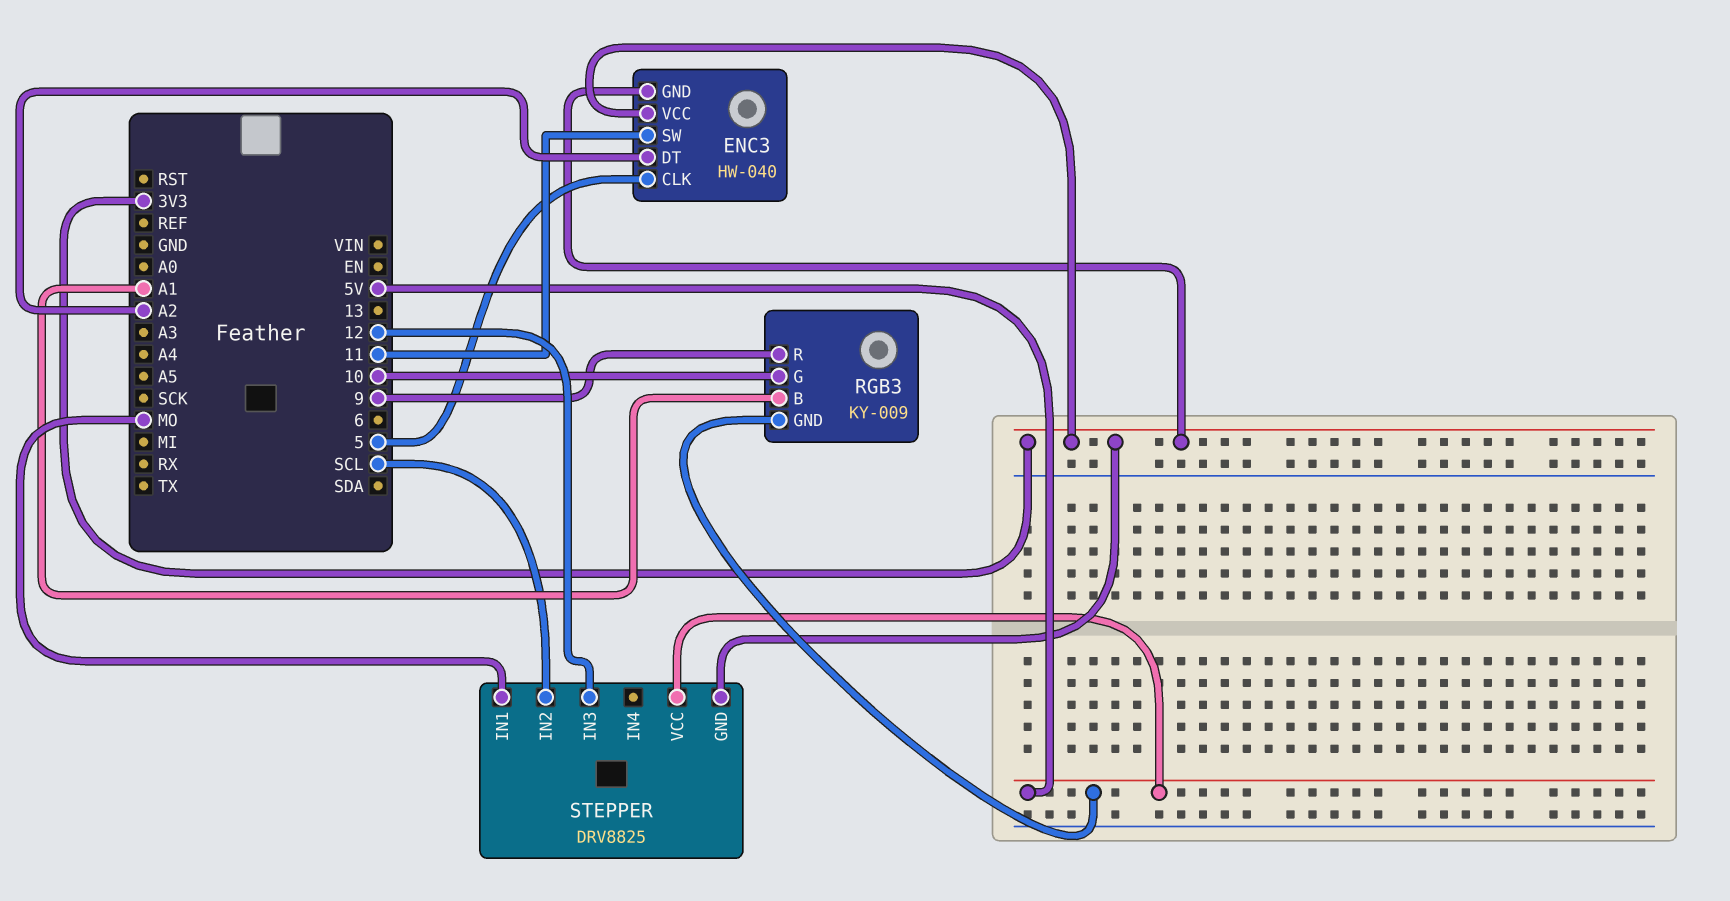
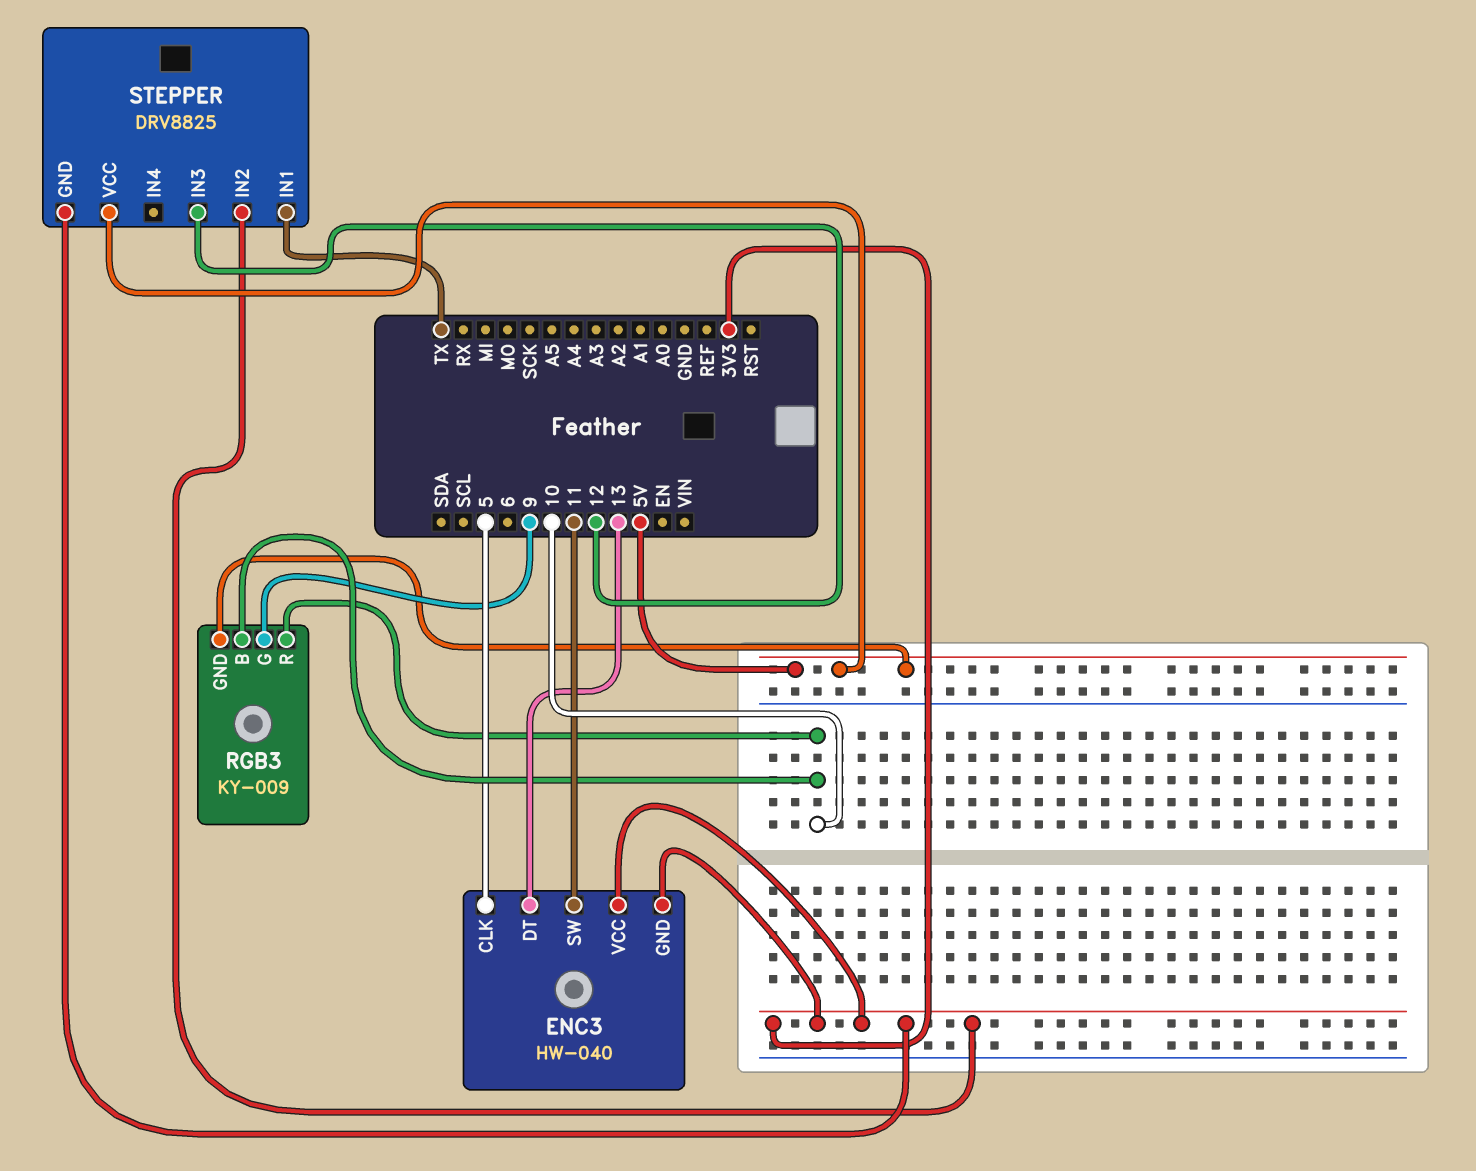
ENC3 pin DT: A2 -> 13
RGB3 pin B: A1 -> 10
RGB3 pin G: 10 -> 9
RGB3 pin R: 9 -> 10
STEPPER pin IN1: MO -> TX
STEPPER pin IN2: SCL -> 3V3

